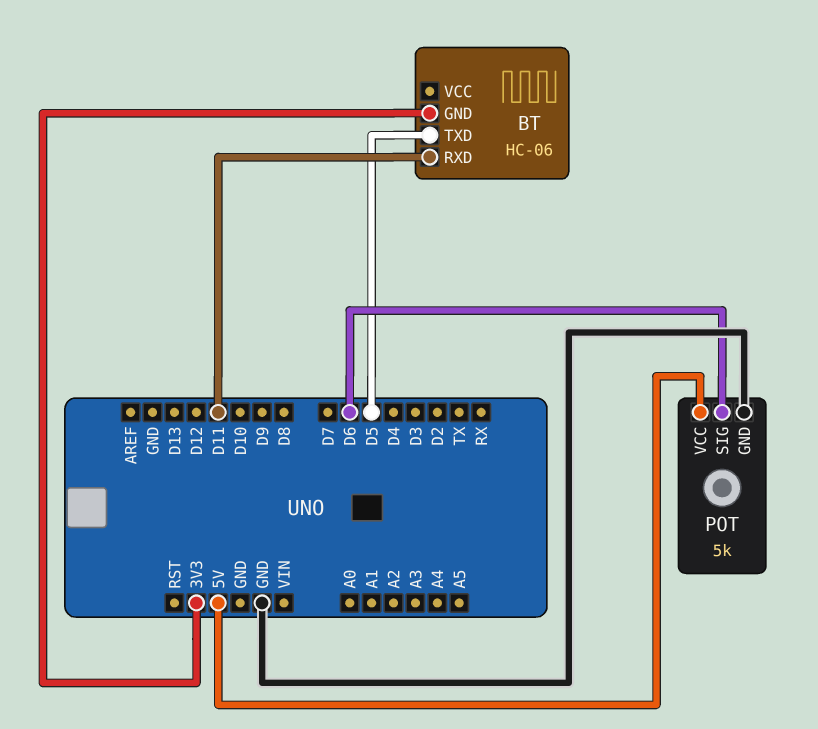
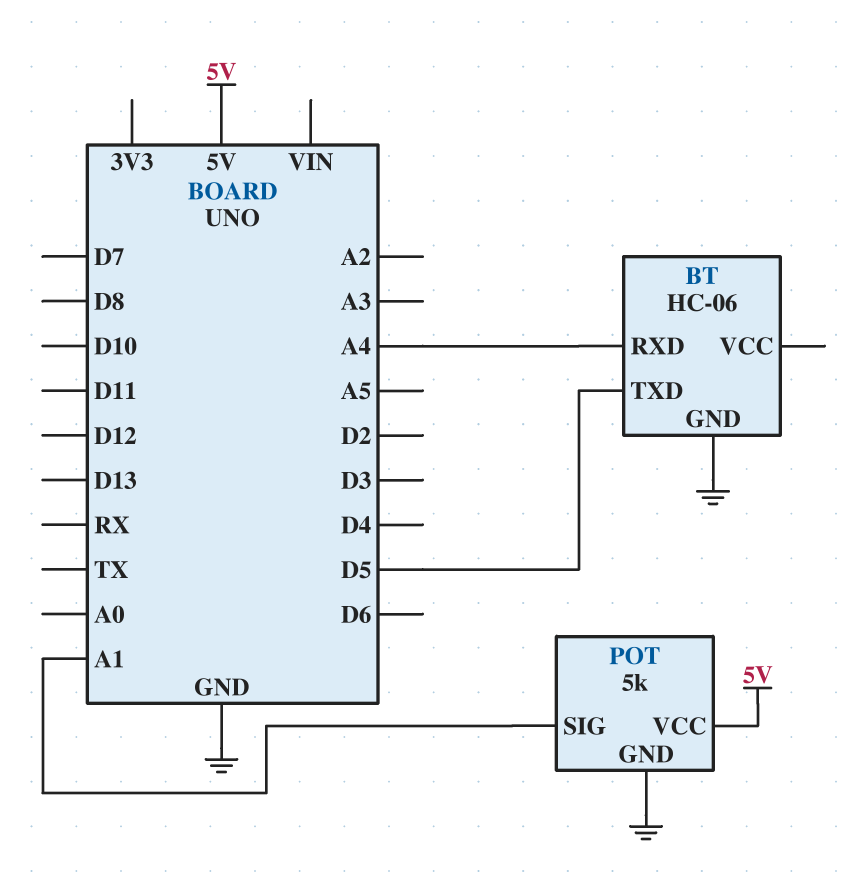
BT pin GND: 3V3 -> GND
BT pin RXD: D11 -> A4
POT pin SIG: D6 -> A1

